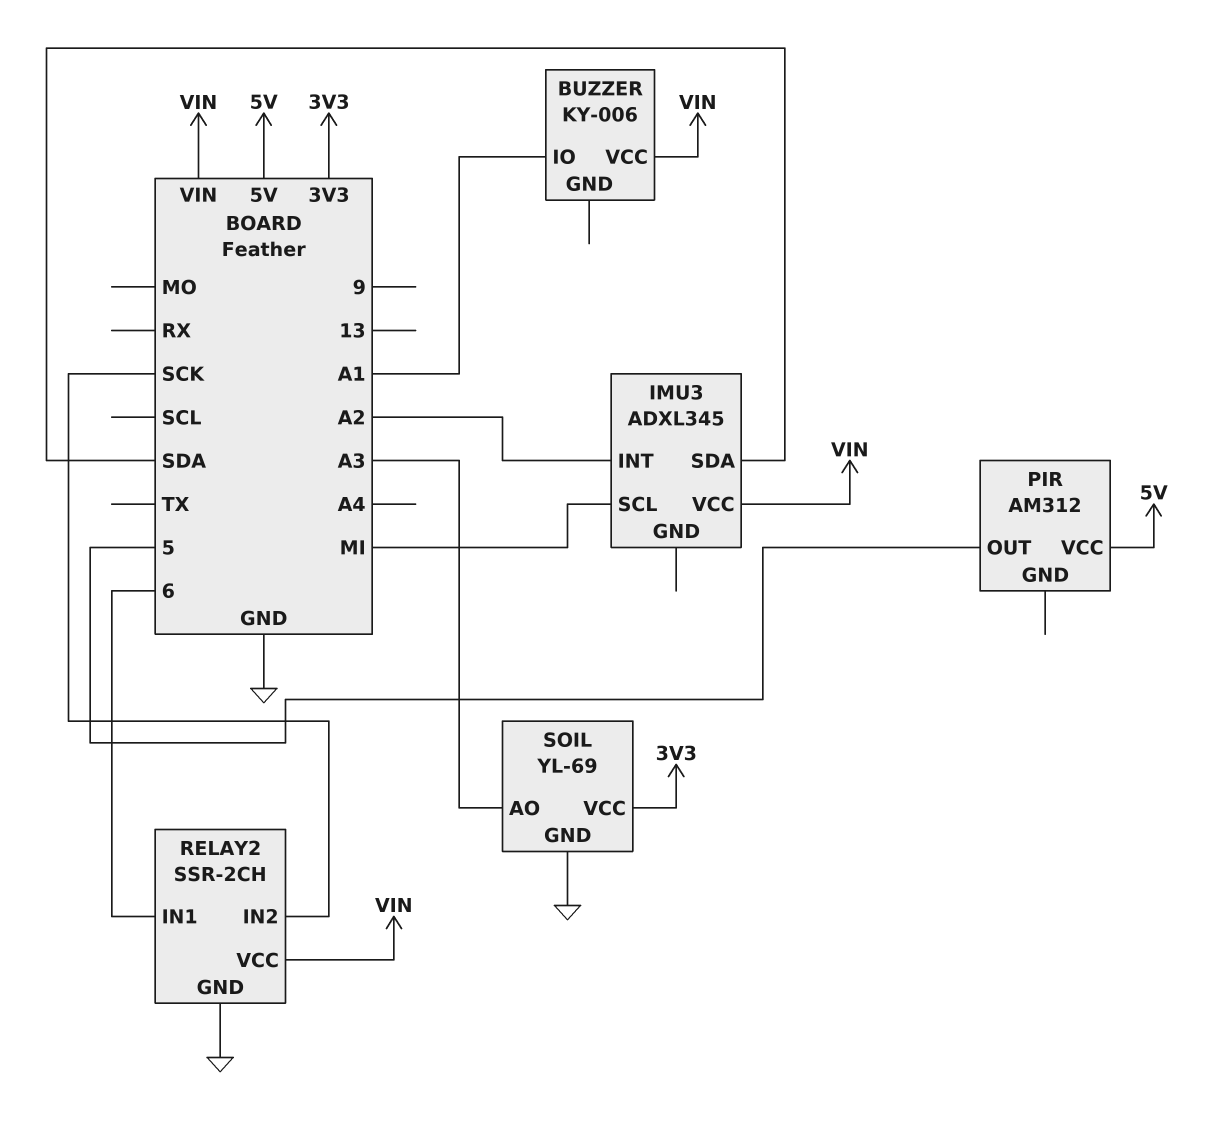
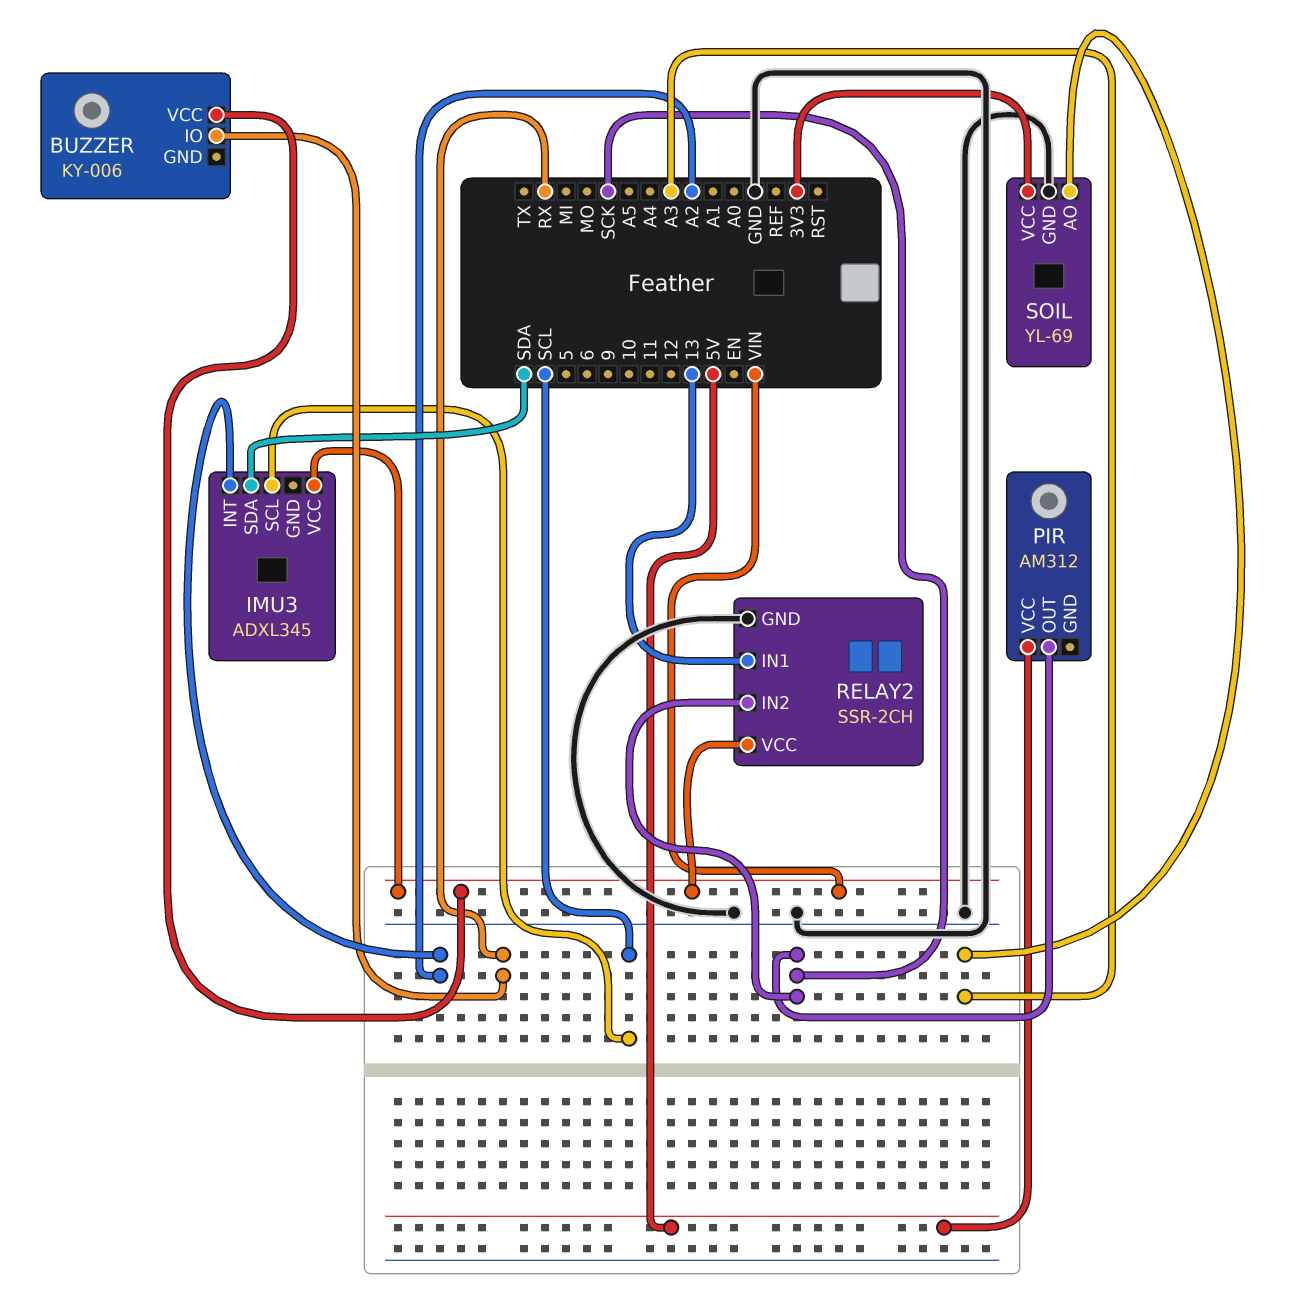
BUZZER pin IO: A1 -> RX
IMU3 pin SCL: MI -> SCL
PIR pin OUT: 5 -> SCK
RELAY2 pin IN1: 6 -> 13

